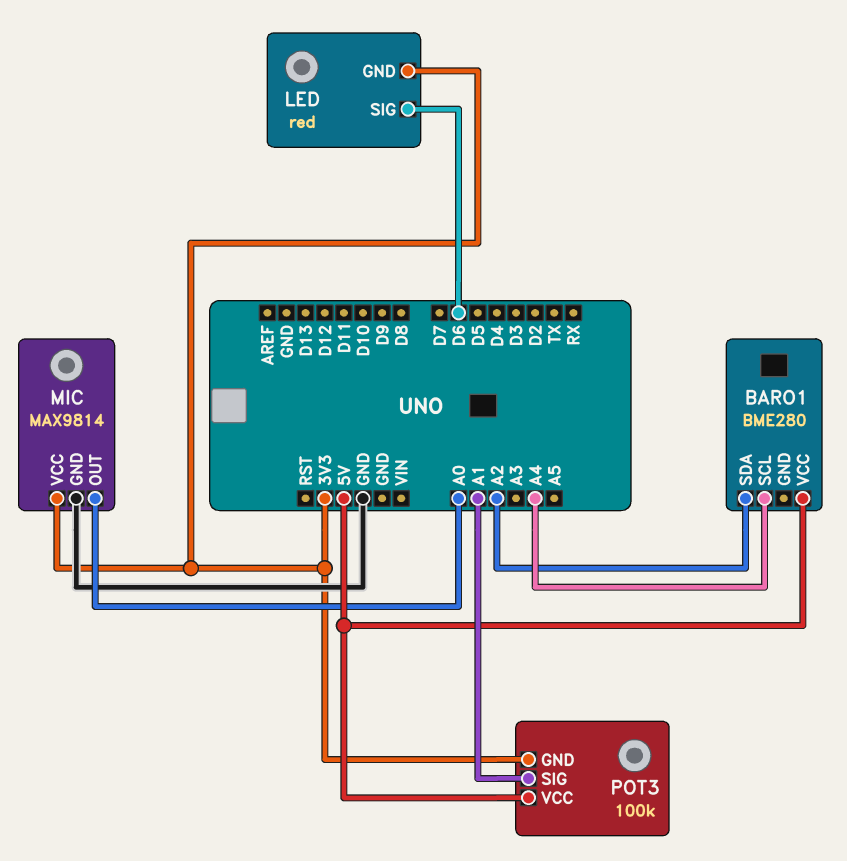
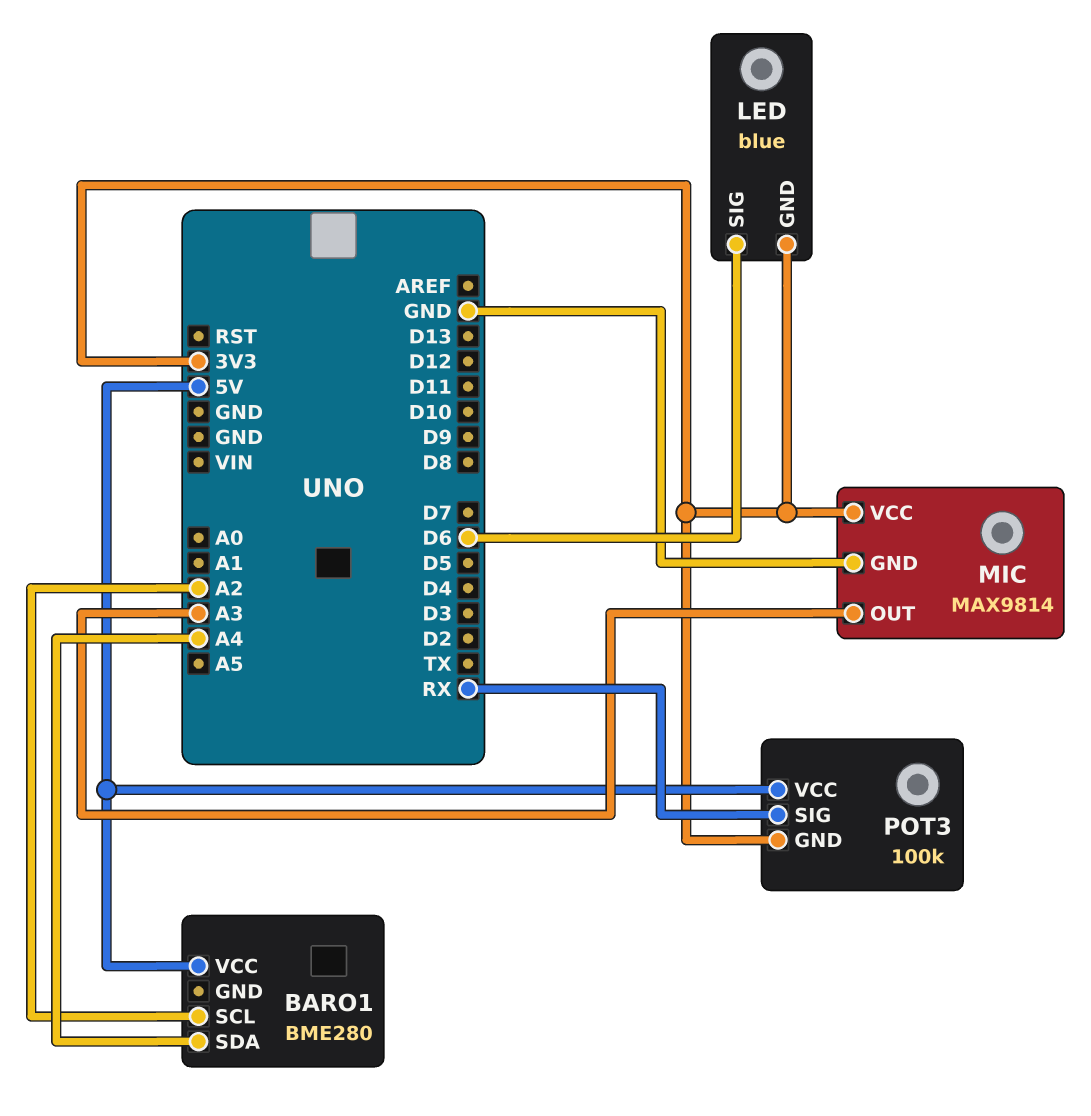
BARO1 pin SCL: A4 -> A2
BARO1 pin SDA: A2 -> A4
LED: red -> blue
MIC pin OUT: A0 -> A3
POT3 pin SIG: A1 -> RX

